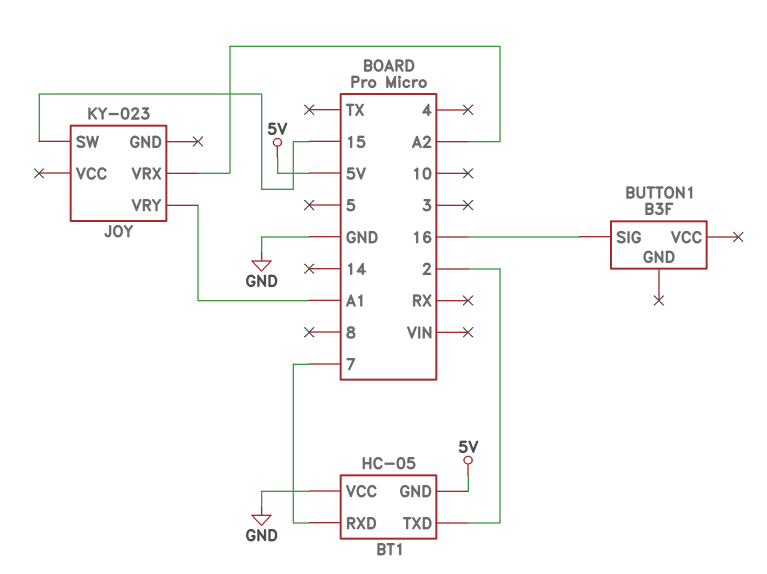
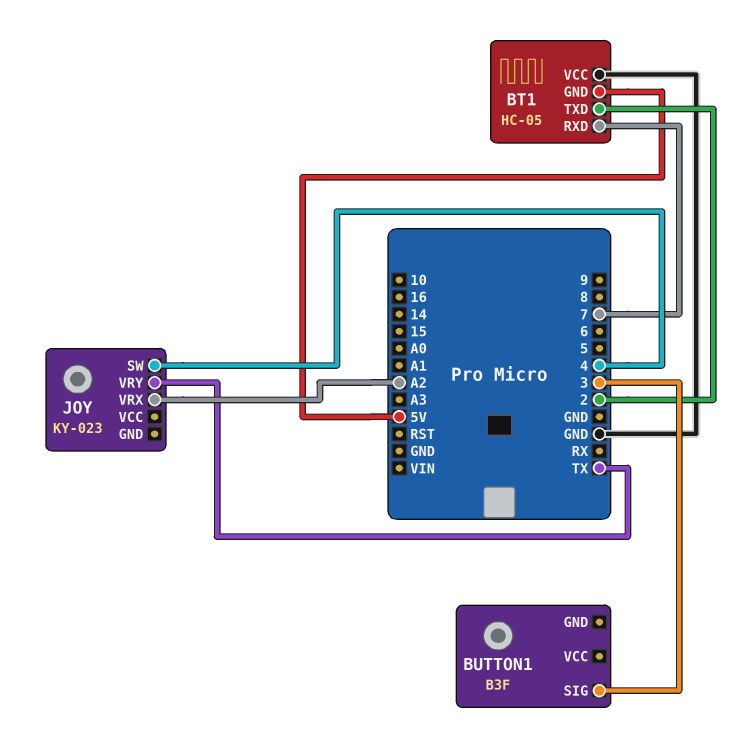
BUTTON1 pin SIG: 16 -> 3
JOY pin SW: 15 -> 4
JOY pin VRY: A1 -> TX

